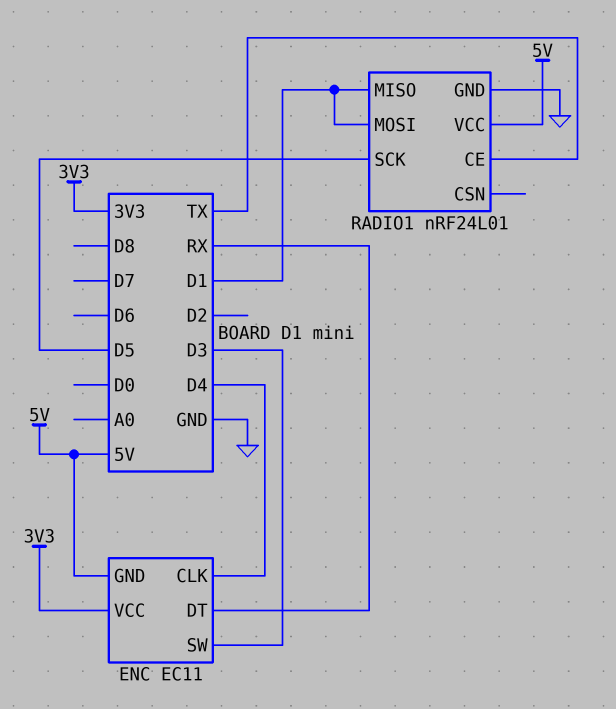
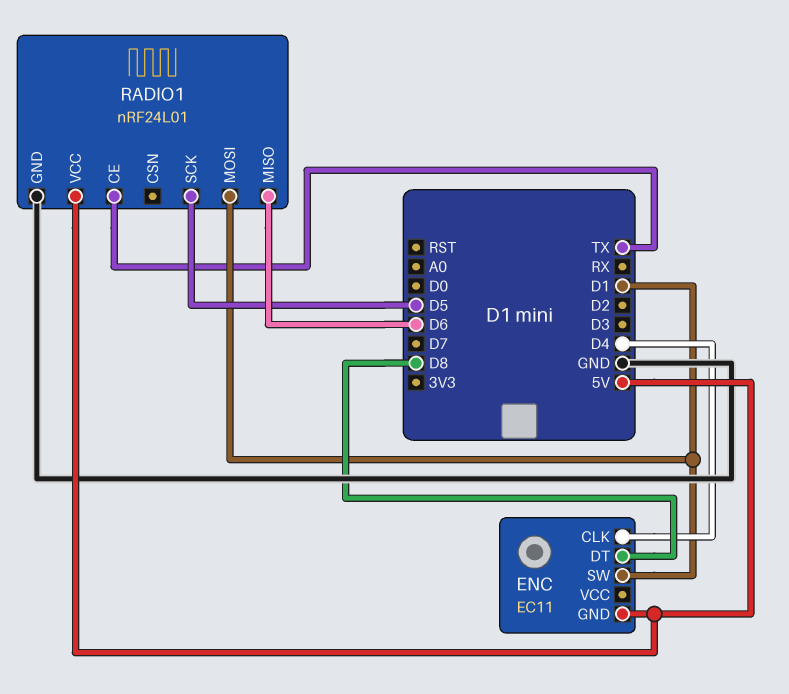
ENC pin DT: RX -> D8
ENC pin SW: D3 -> D1
ENC pin VCC: 3V3 -> none
RADIO1 pin MISO: D1 -> D6

